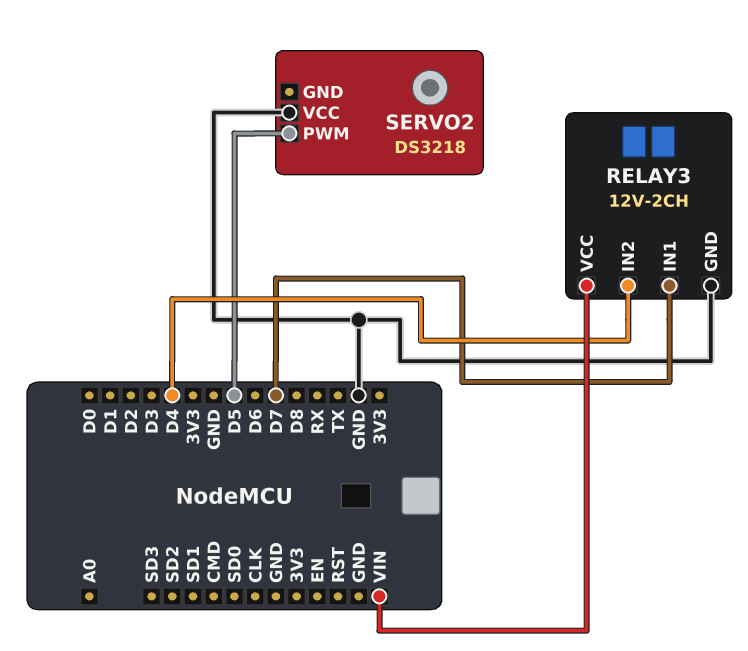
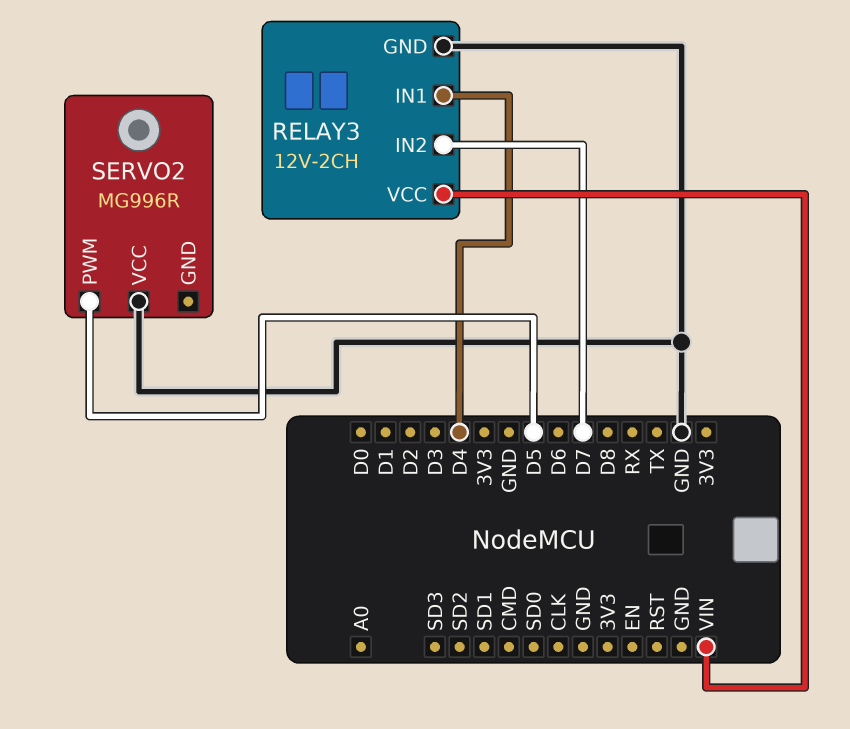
RELAY3 pin IN1: D7 -> D4
RELAY3 pin IN2: D4 -> D7
SERVO2: DS3218 -> MG996R

